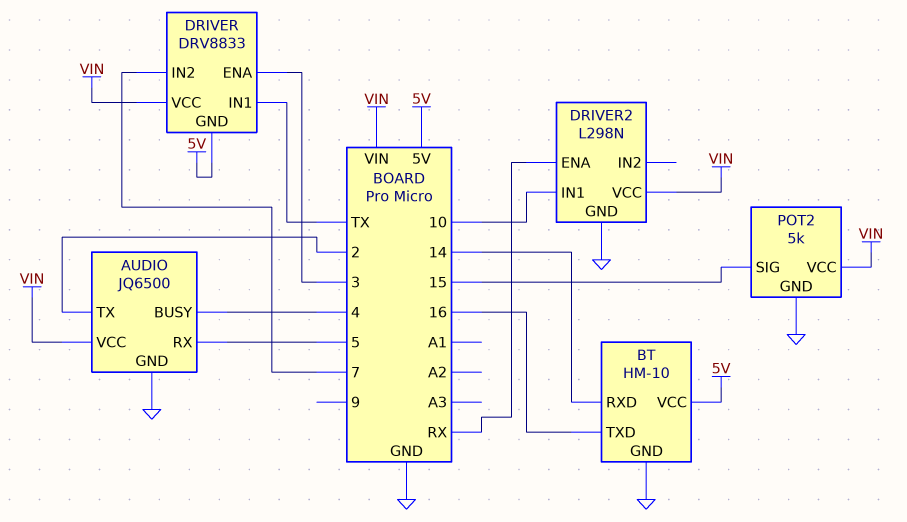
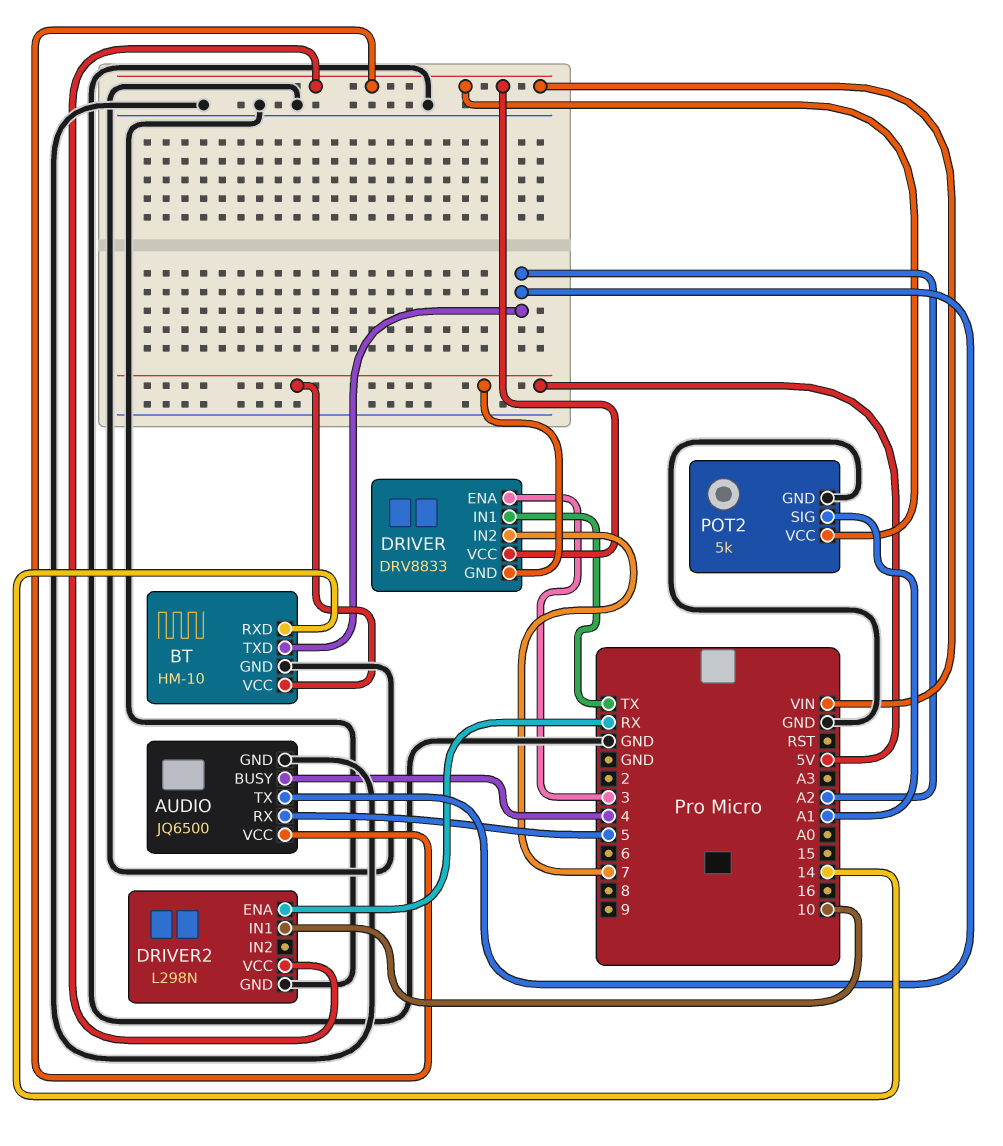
AUDIO pin TX: 2 -> A2
BT pin TXD: 16 -> A2
POT2 pin SIG: 15 -> A1

